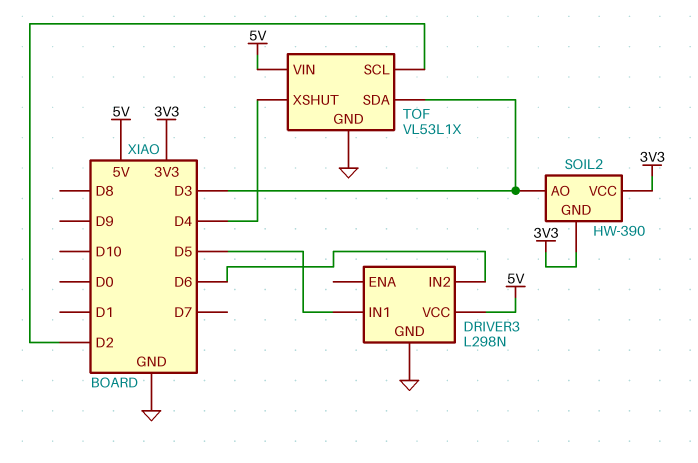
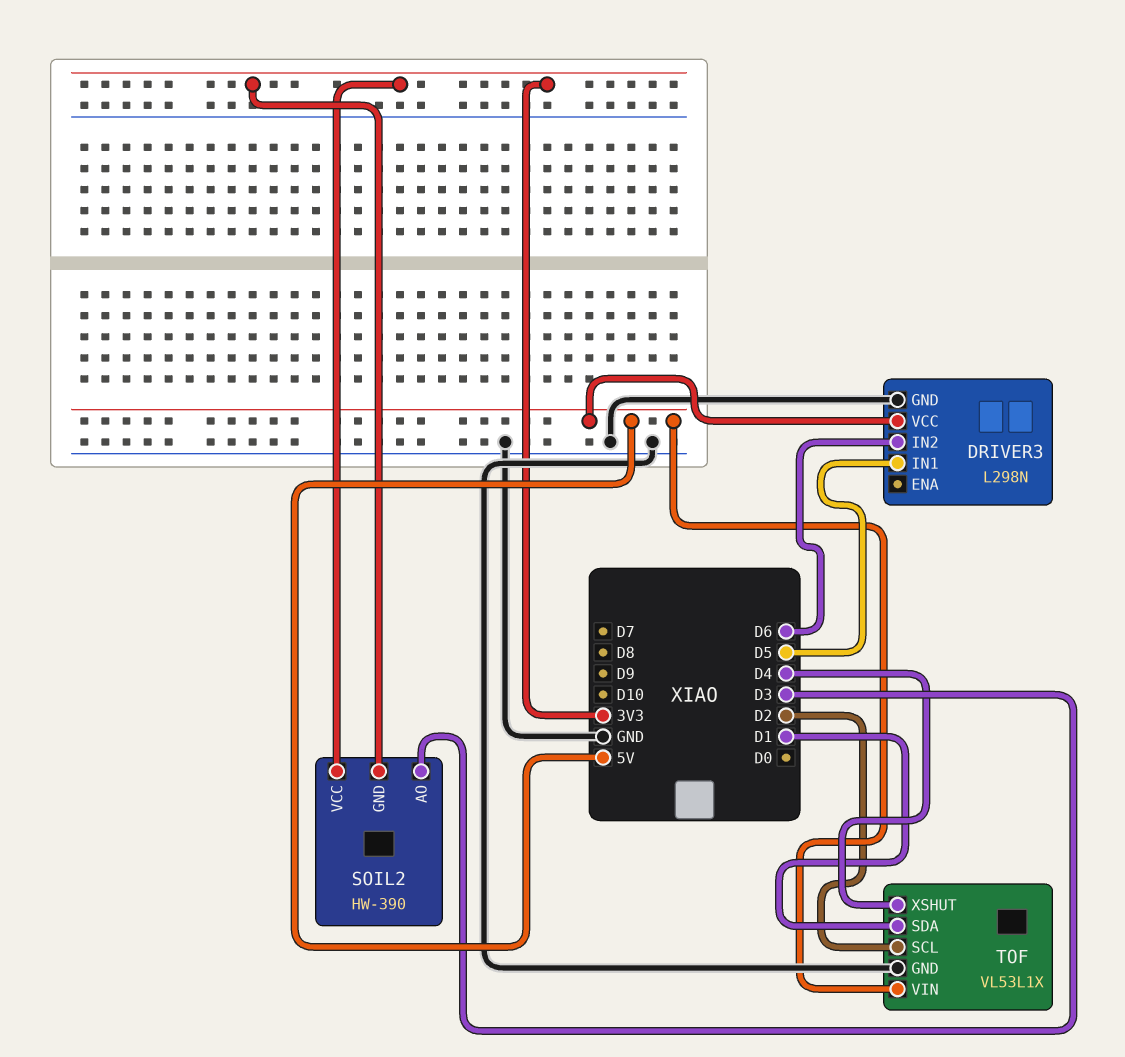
TOF pin SDA: D3 -> D1

